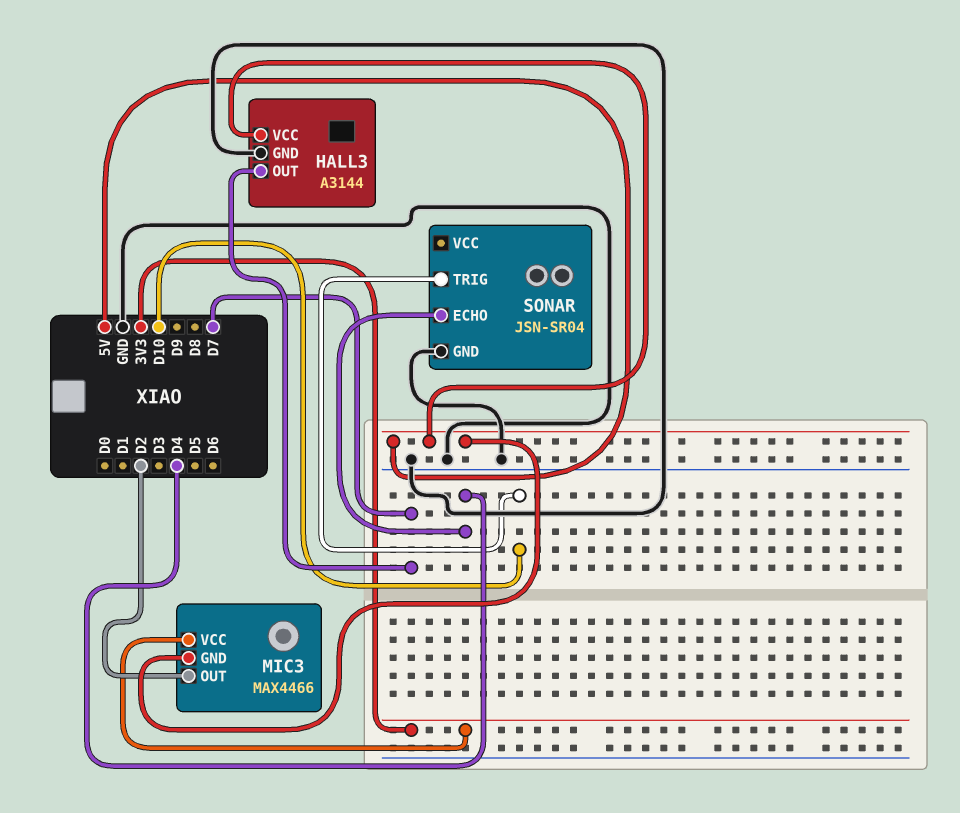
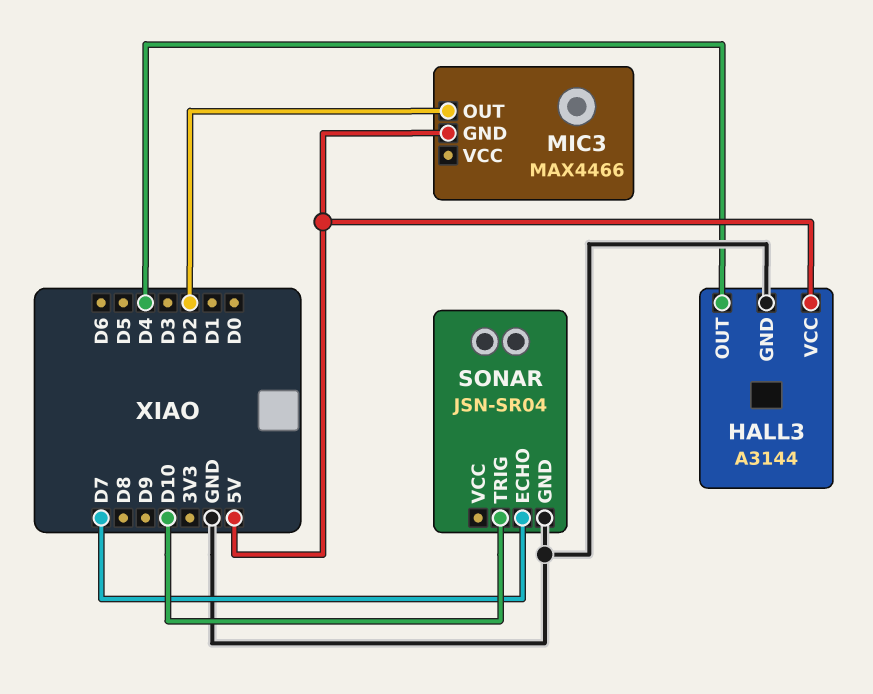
HALL3 pin OUT: D7 -> D4
MIC3 pin VCC: 3V3 -> none
SONAR pin ECHO: D4 -> D7

